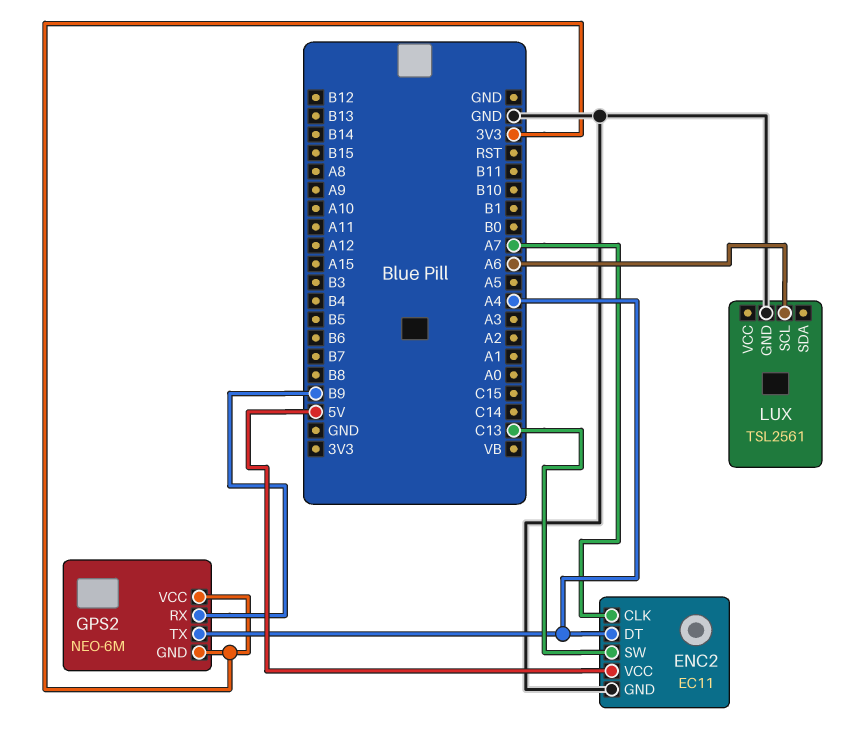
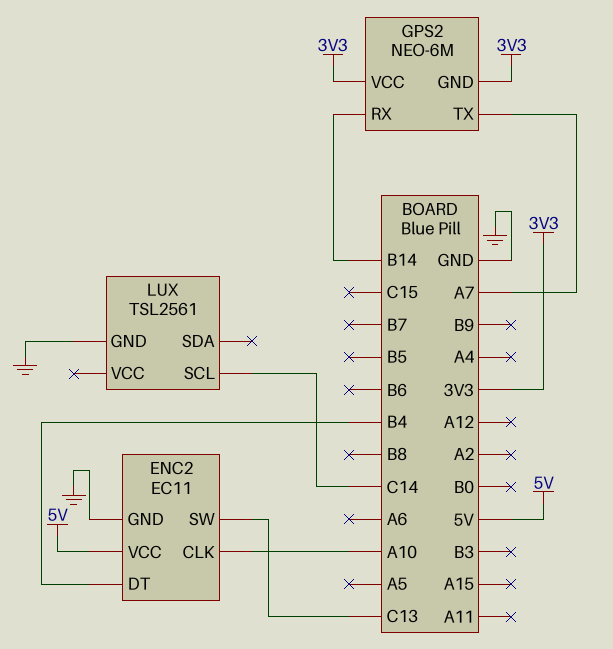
ENC2 pin CLK: A7 -> A10
ENC2 pin DT: A4 -> B4
GPS2 pin RX: B9 -> B14
GPS2 pin TX: A4 -> A7
LUX pin SCL: A6 -> C14

